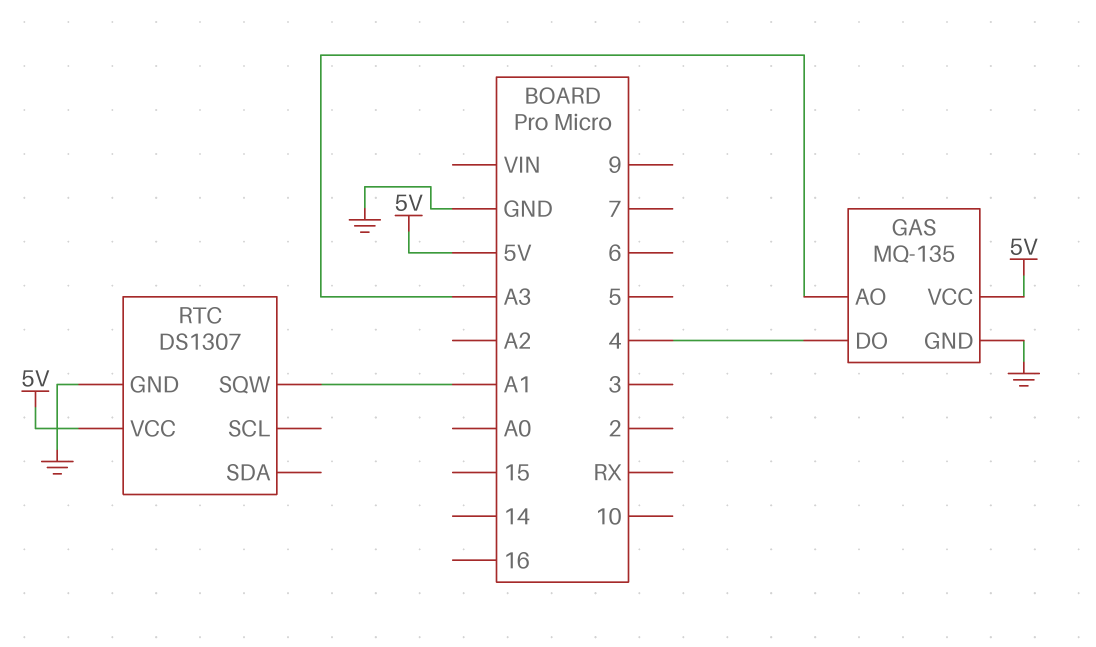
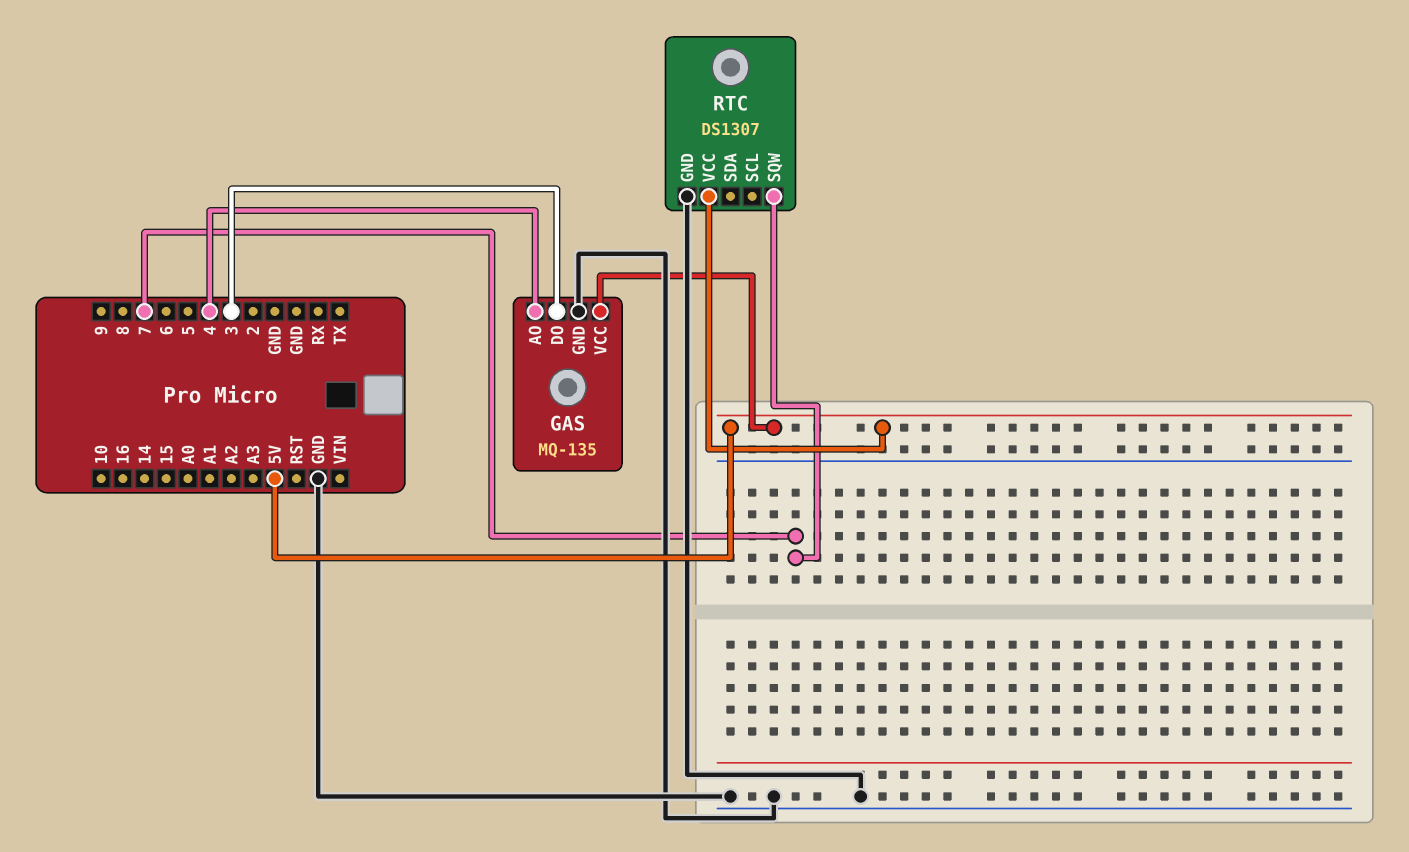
GAS pin AO: A3 -> 4
GAS pin DO: 4 -> 3
RTC pin SQW: A1 -> 7

